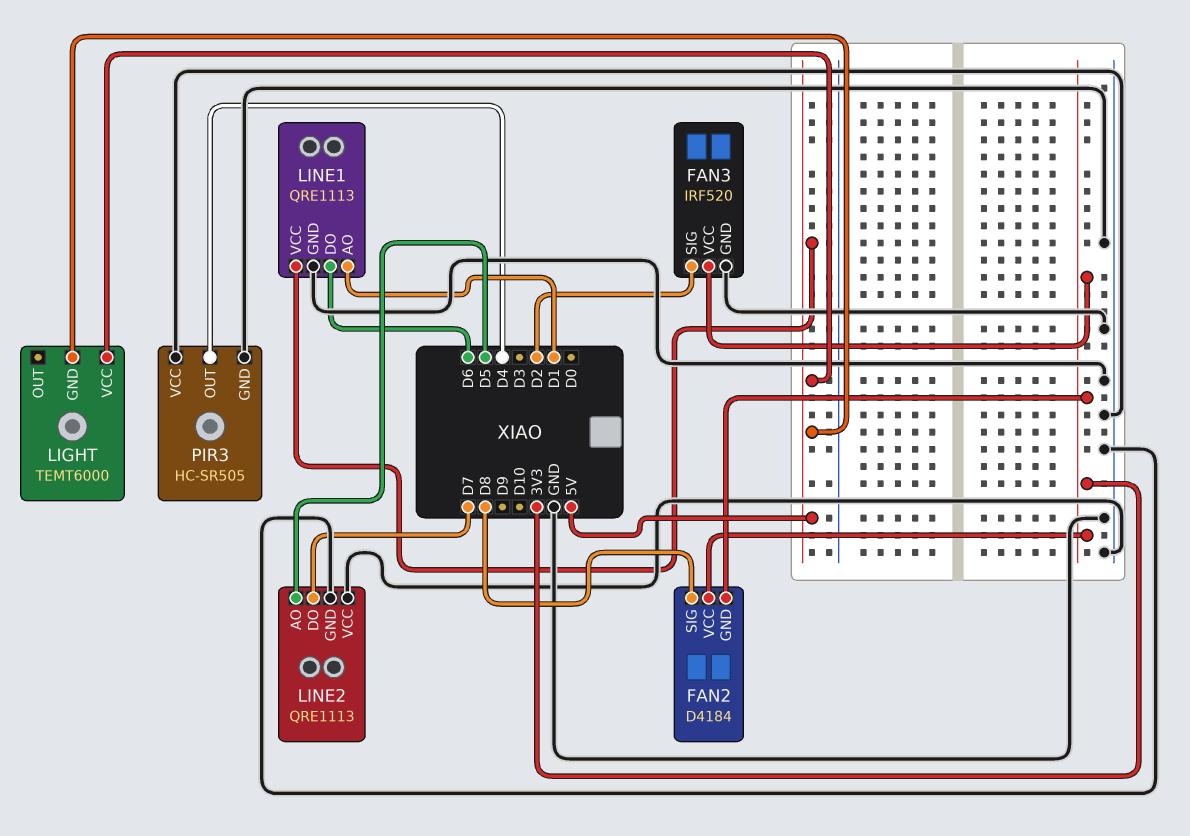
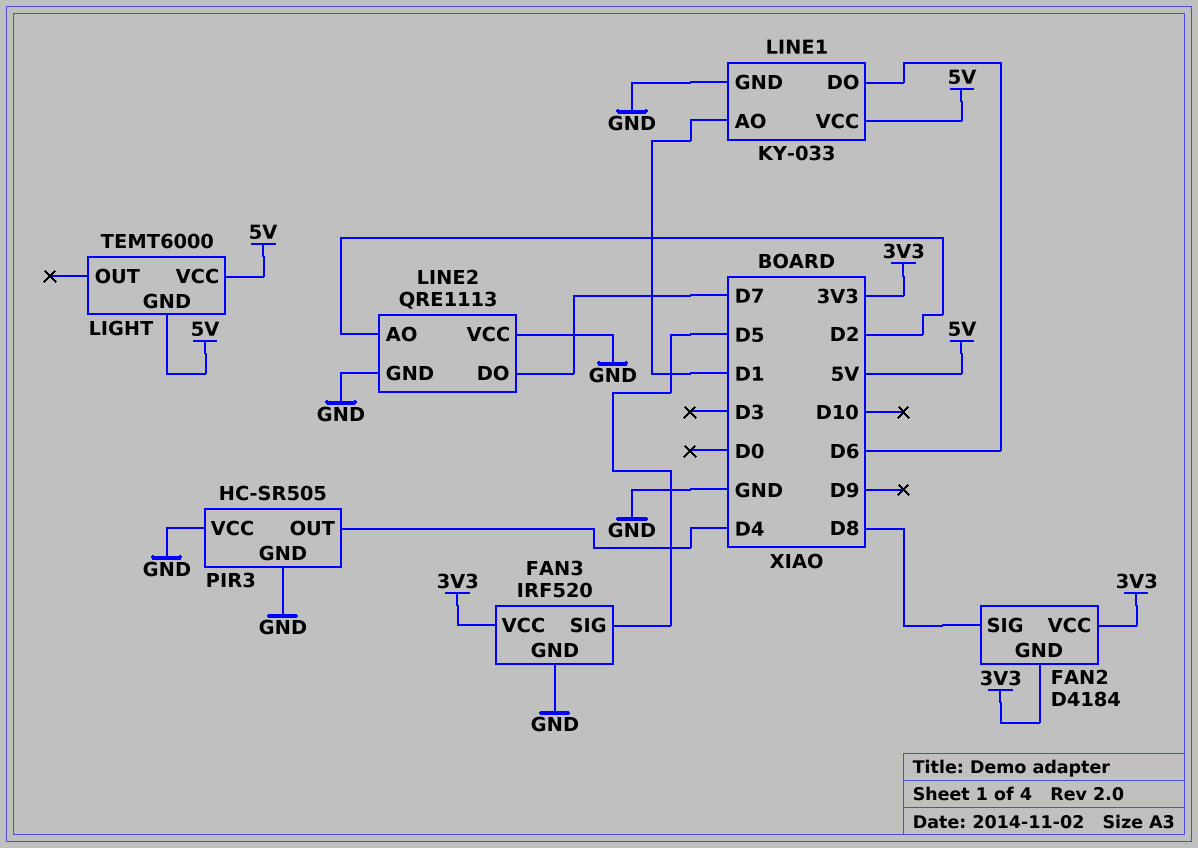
FAN3 pin SIG: D2 -> D5
LINE1: QRE1113 -> KY-033
LINE2 pin AO: D5 -> D2

